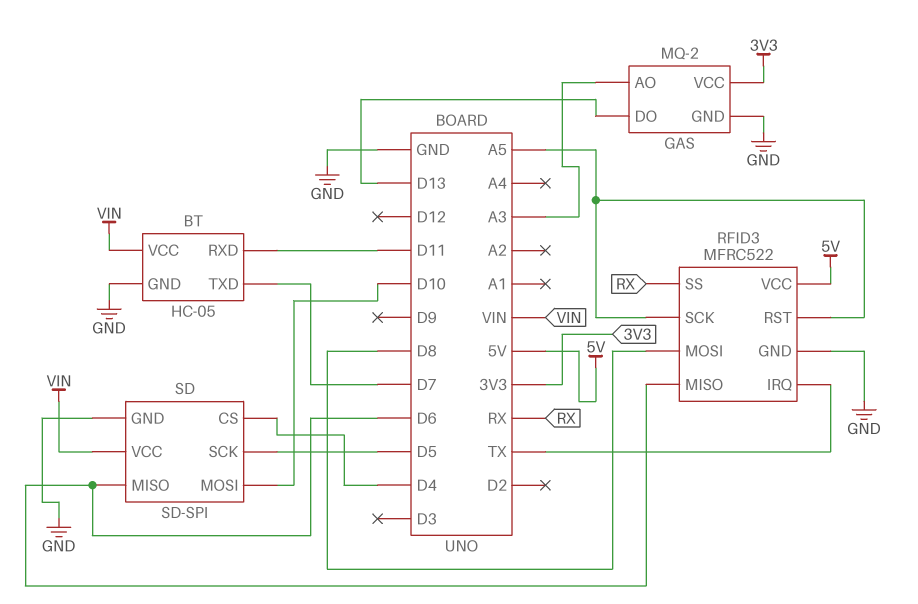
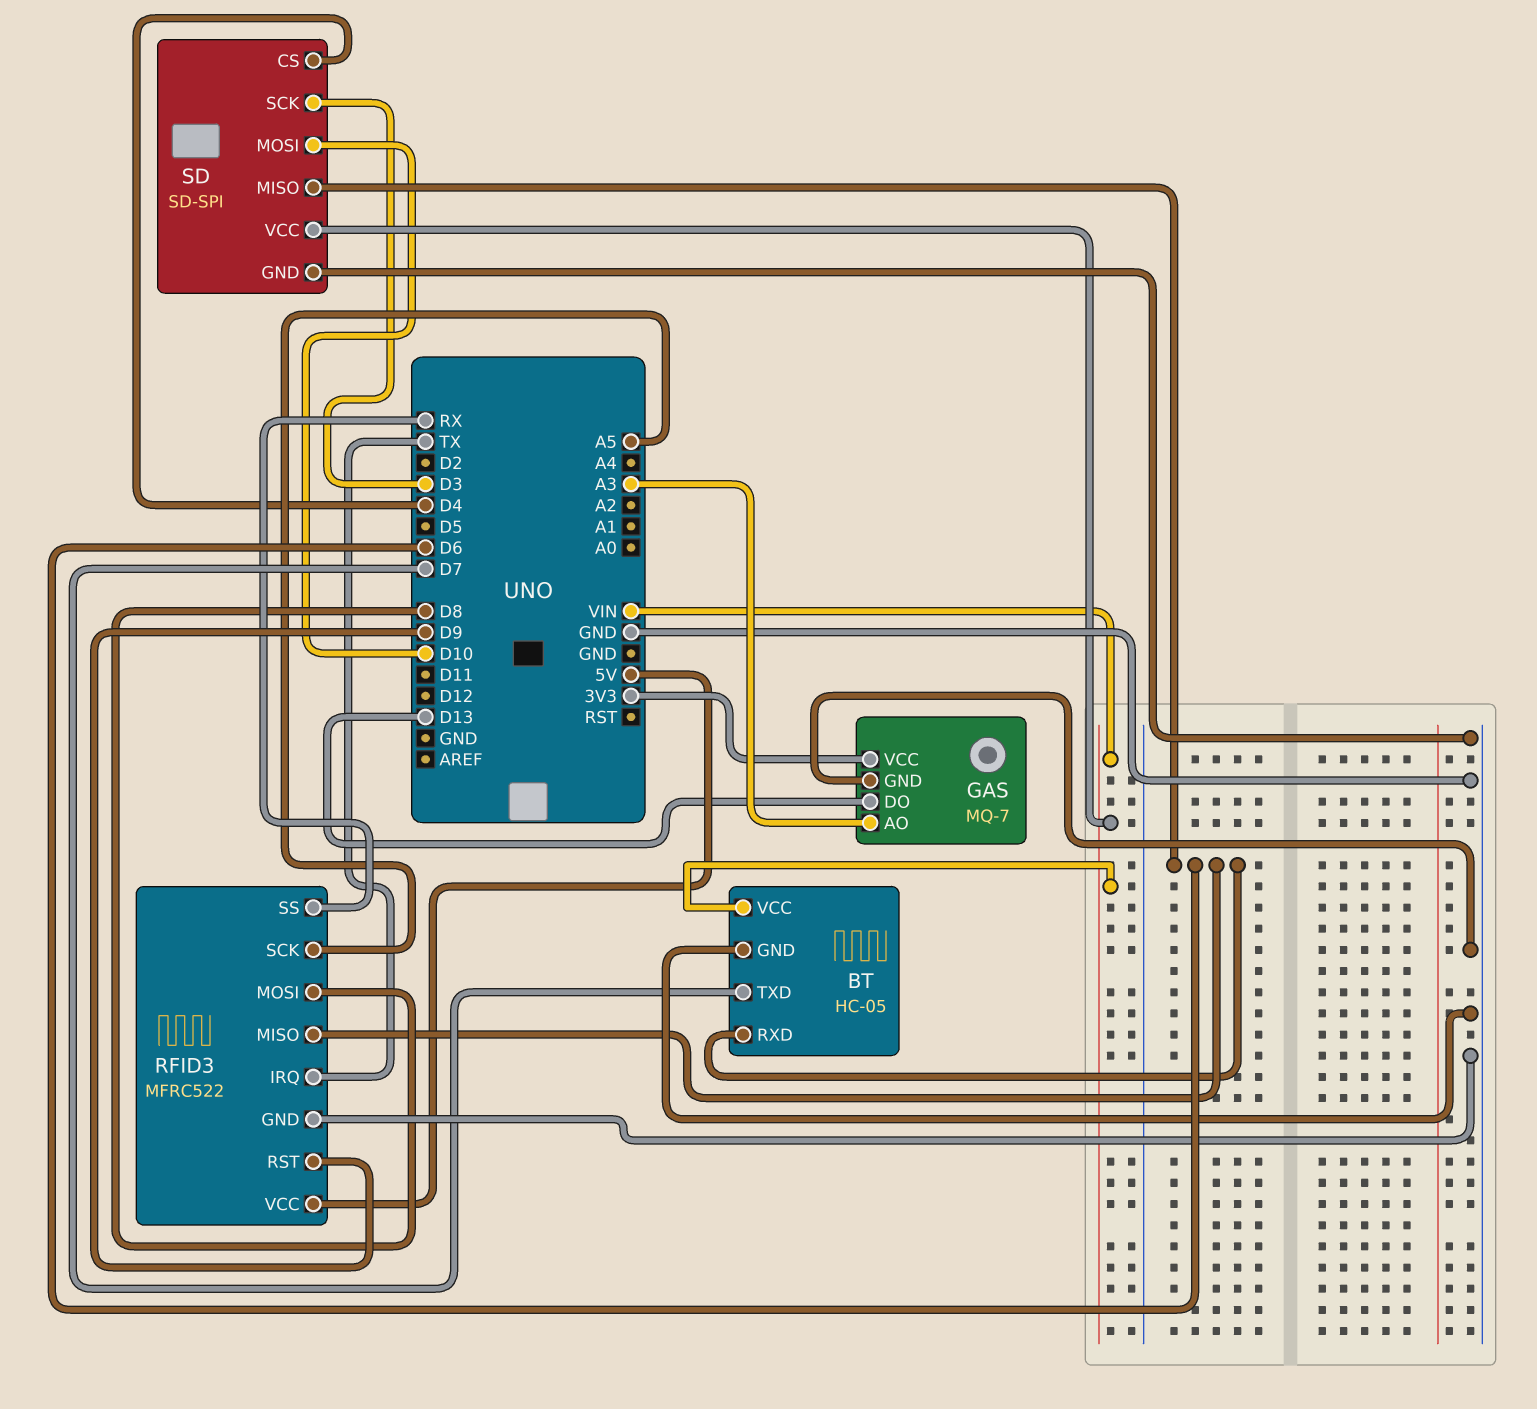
BT pin RXD: D11 -> D6
GAS: MQ-2 -> MQ-7
RFID3 pin RST: A5 -> D9
SD pin SCK: D5 -> D3

